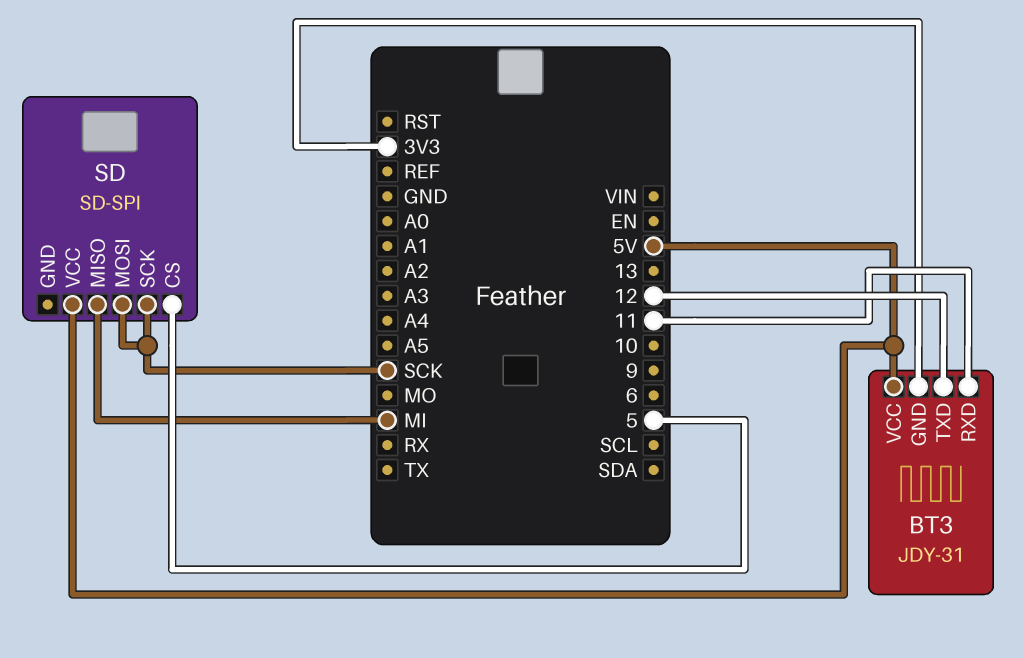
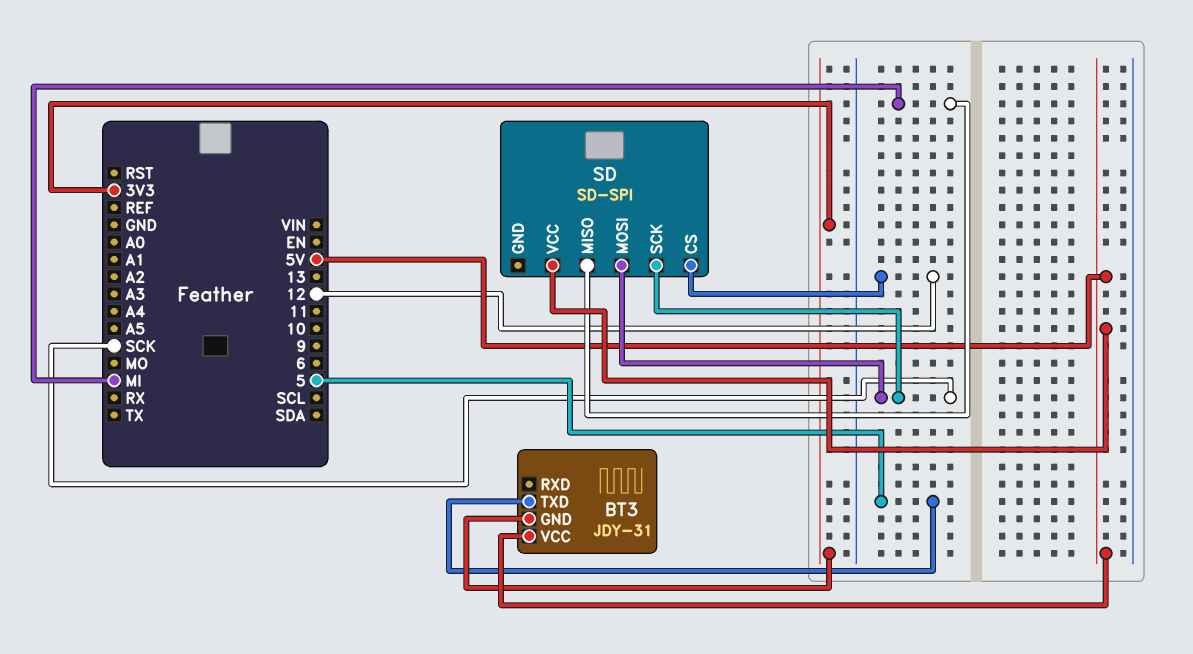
BT3 pin RXD: 11 -> none
BT3 pin TXD: 12 -> 5
SD pin CS: 5 -> 12

